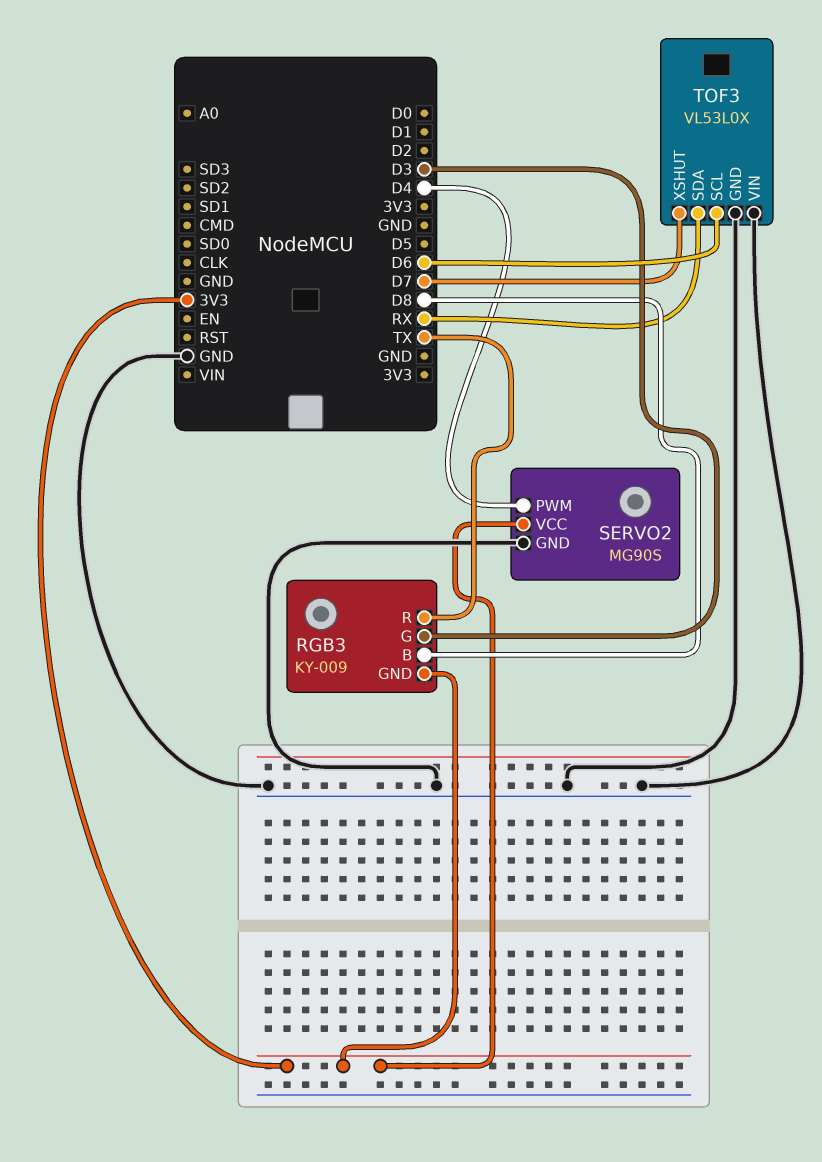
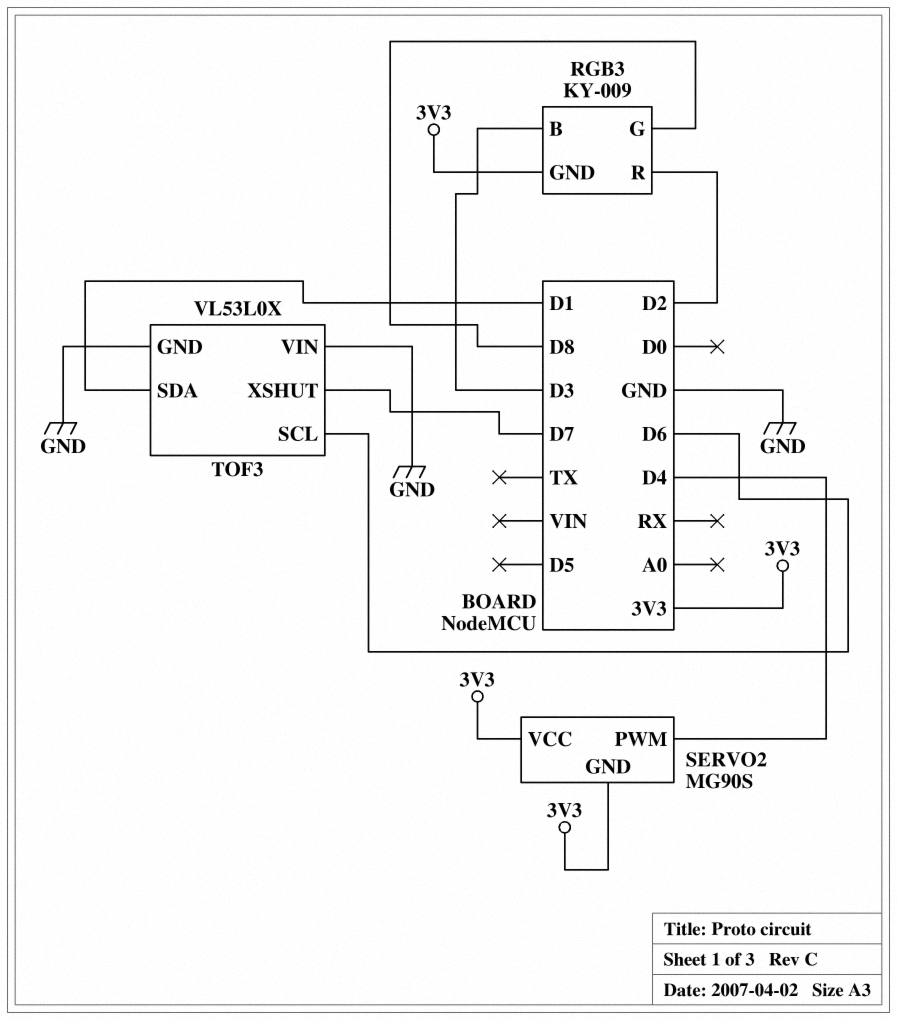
RGB3 pin B: D8 -> D3
RGB3 pin G: D3 -> D8
RGB3 pin R: TX -> D2
SERVO2 pin GND: GND -> 3V3
TOF3 pin SDA: RX -> D1

